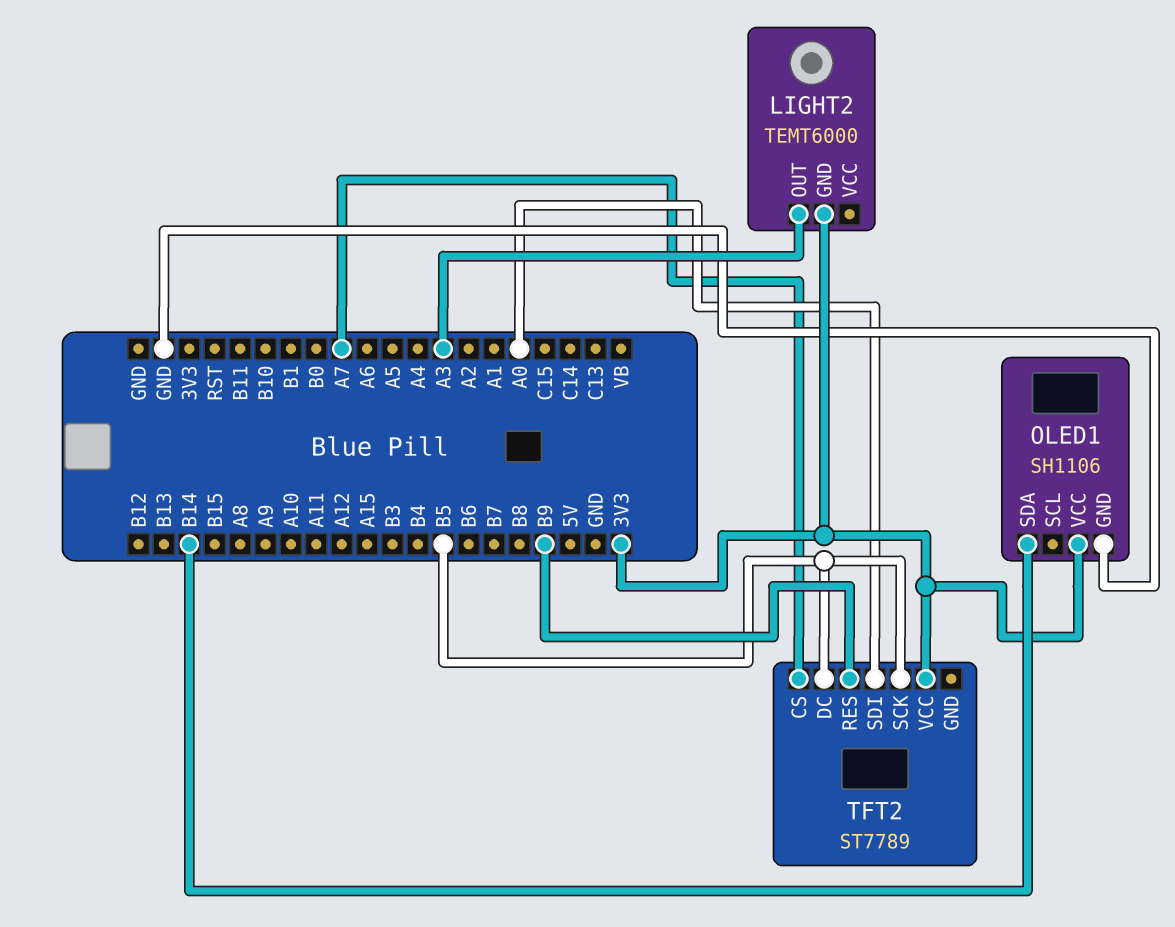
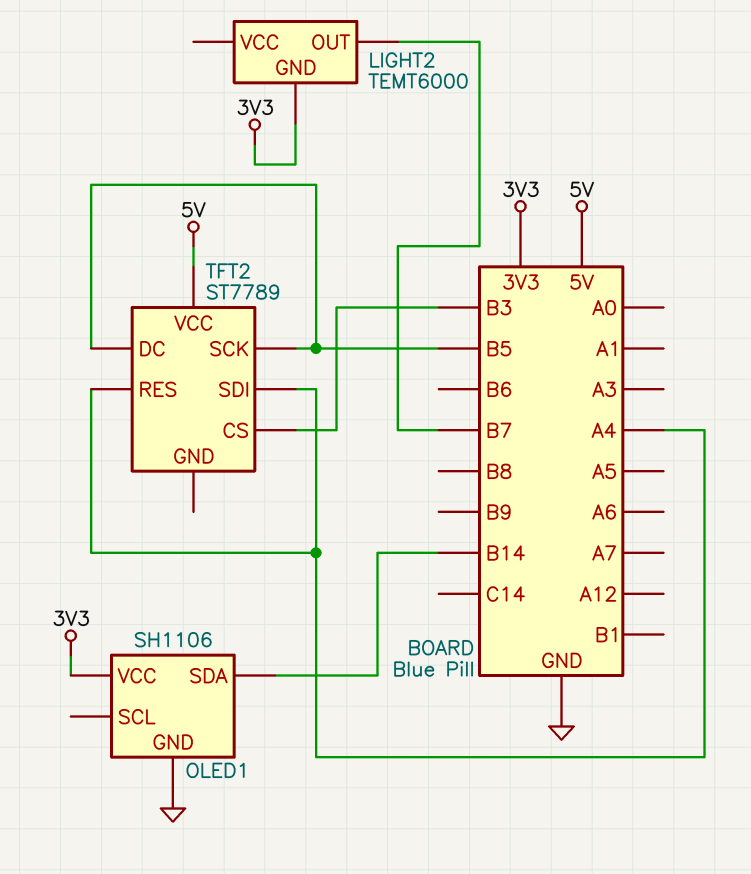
LIGHT2 pin OUT: A3 -> B7
TFT2 pin CS: A7 -> B3
TFT2 pin RES: B9 -> A4
TFT2 pin SDI: A0 -> A4
TFT2 pin VCC: 3V3 -> 5V

